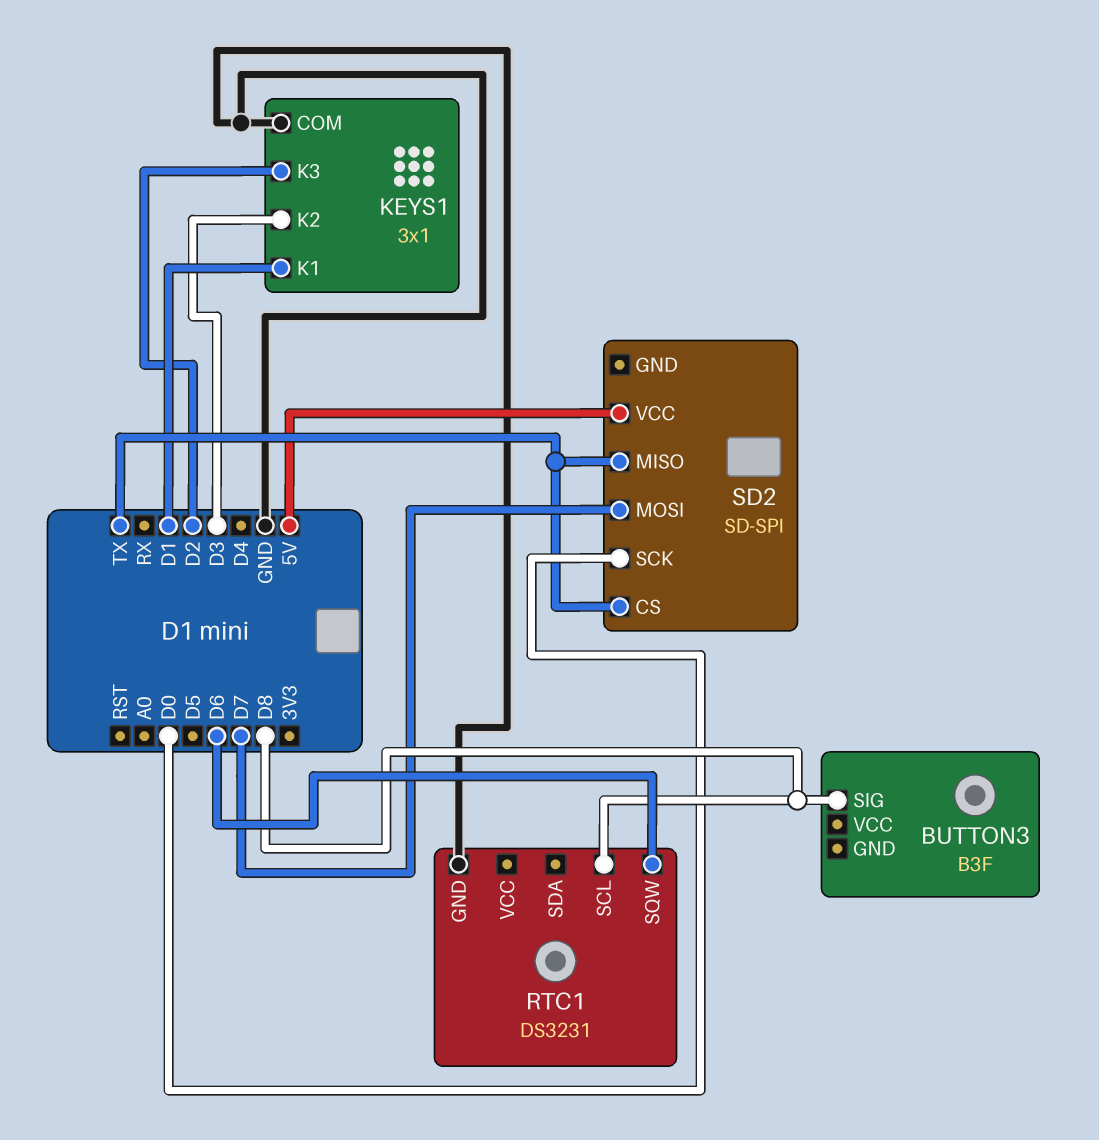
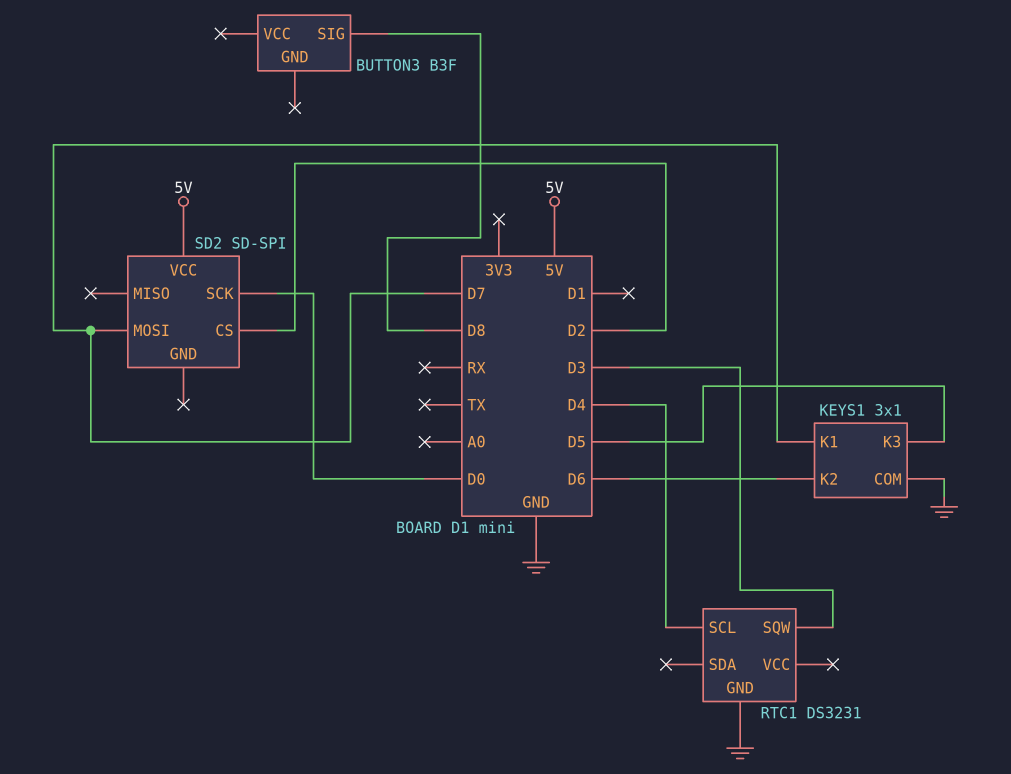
KEYS1 pin K1: D1 -> D7
KEYS1 pin K2: D3 -> D6
KEYS1 pin K3: D2 -> D5
RTC1 pin SCL: D8 -> D4
RTC1 pin SQW: D6 -> D3
SD2 pin CS: TX -> D2
SD2 pin MISO: TX -> none

